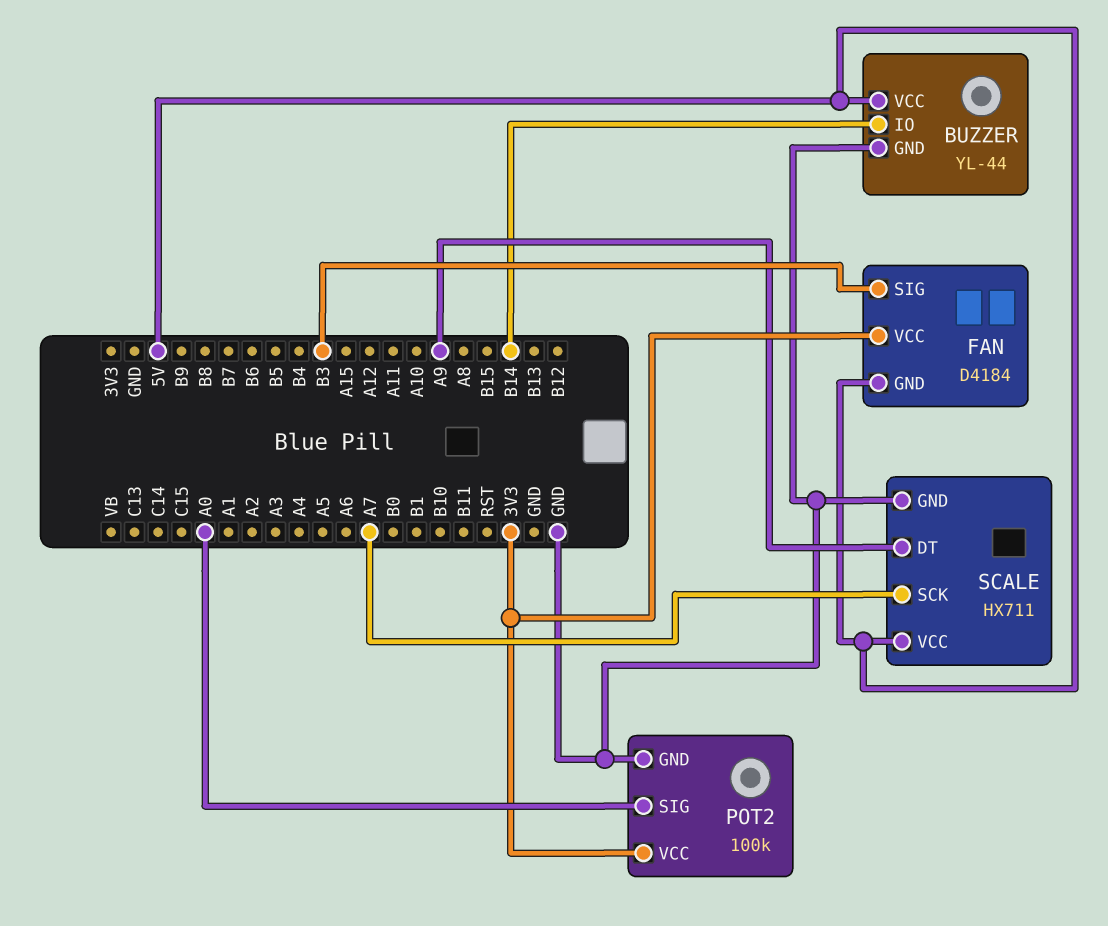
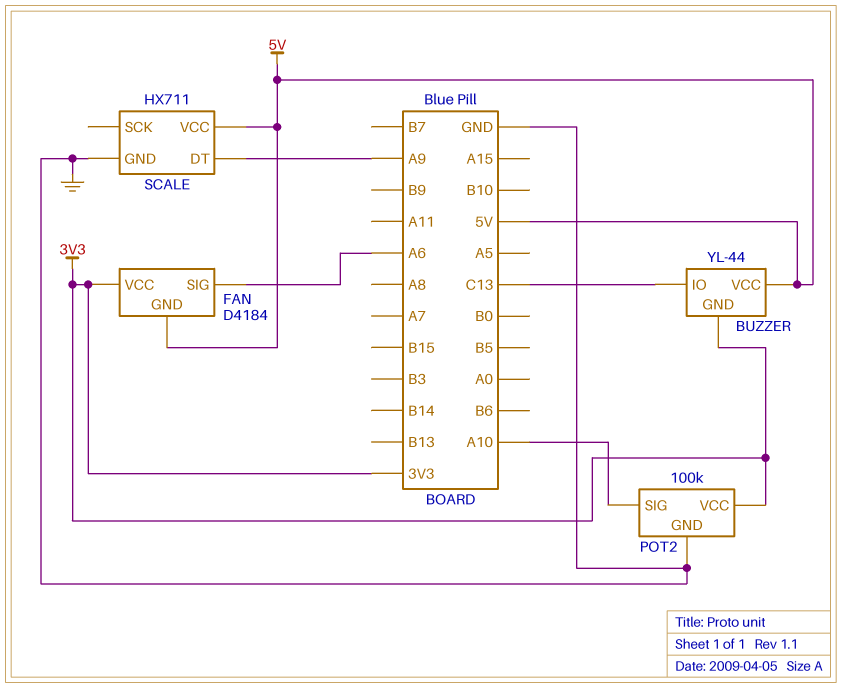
BUZZER pin GND: GND -> 3V3
BUZZER pin IO: B14 -> C13
FAN pin SIG: B3 -> A6
POT2 pin SIG: A0 -> A10
SCALE pin SCK: A7 -> none

